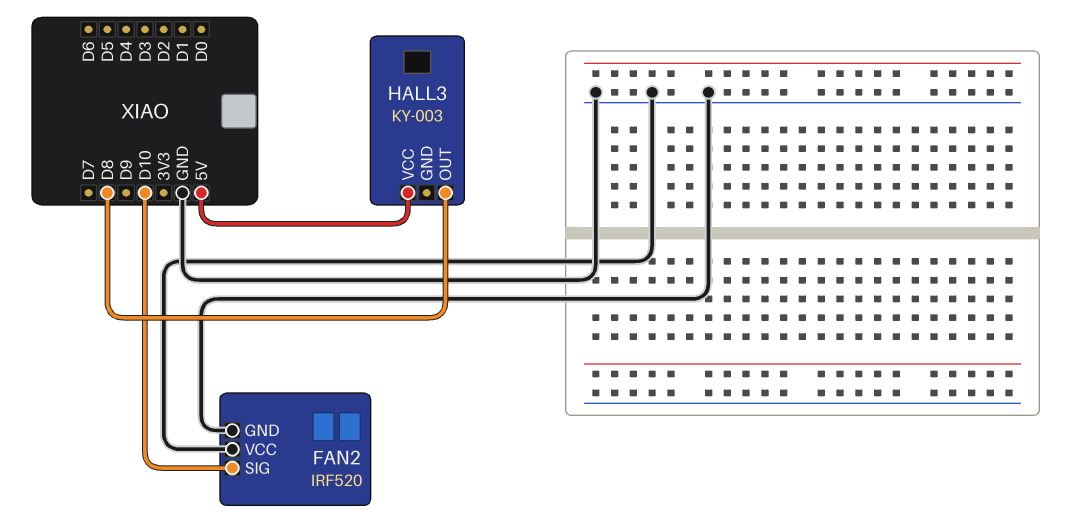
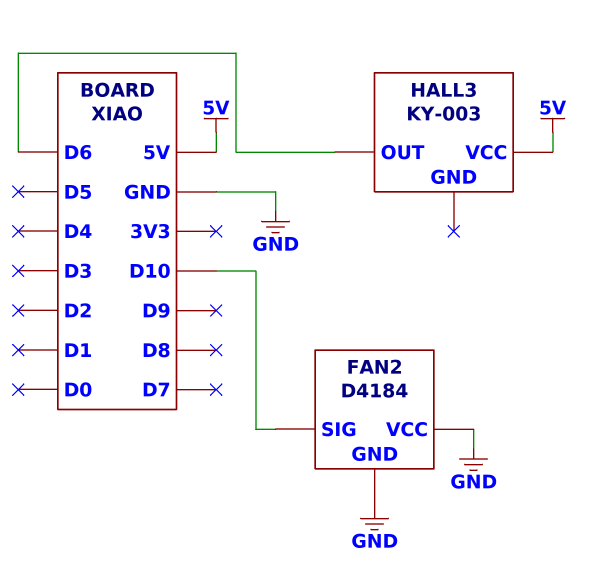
FAN2: IRF520 -> D4184
HALL3 pin OUT: D8 -> D6

